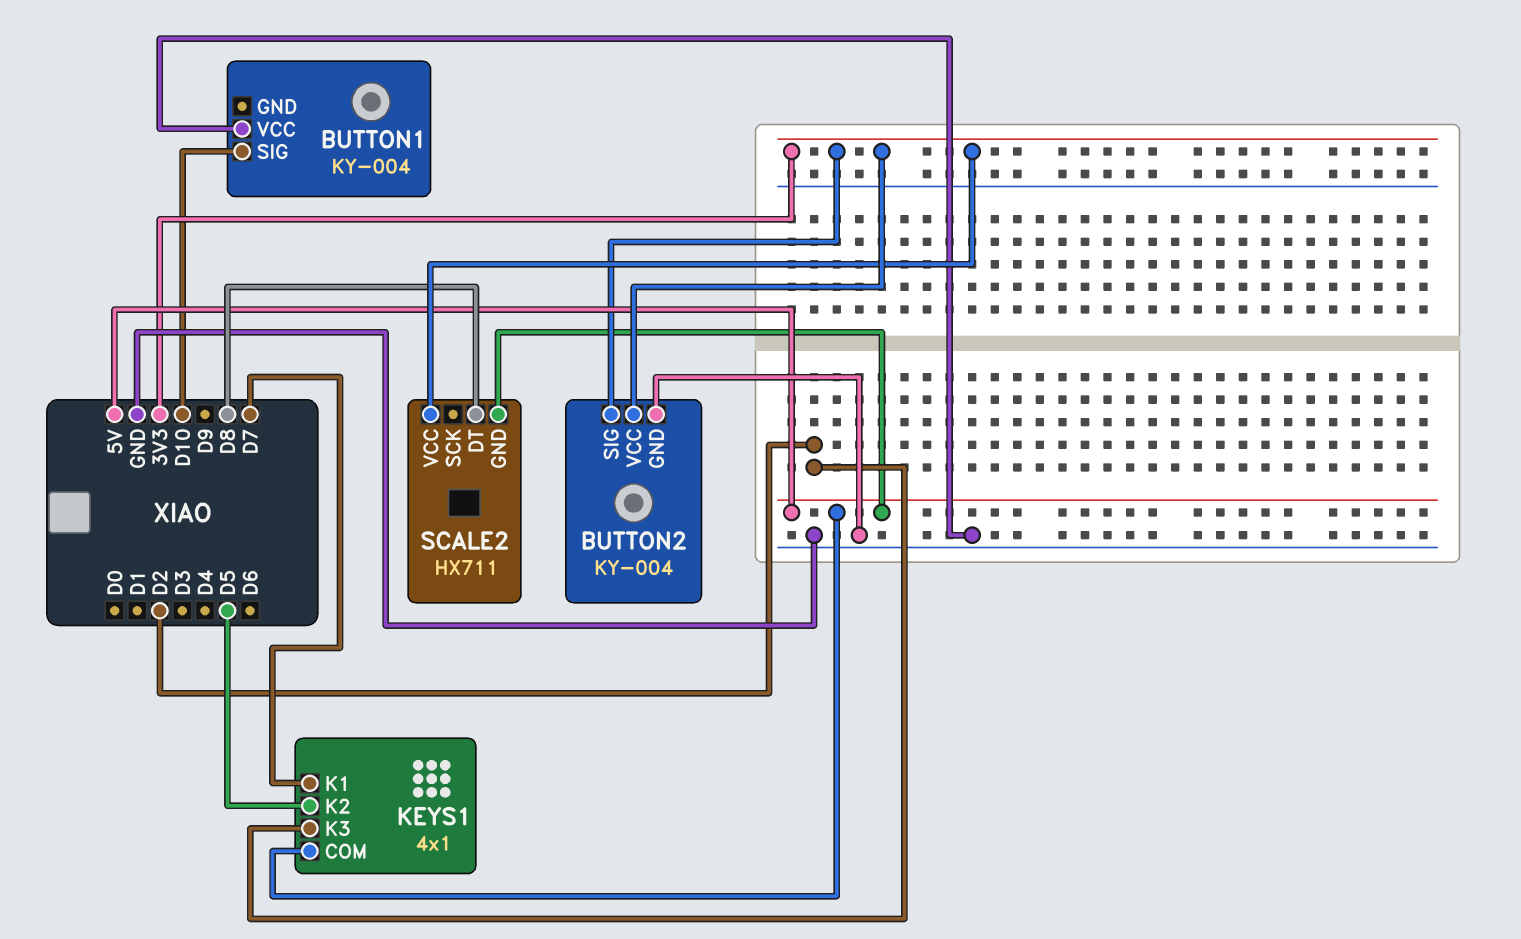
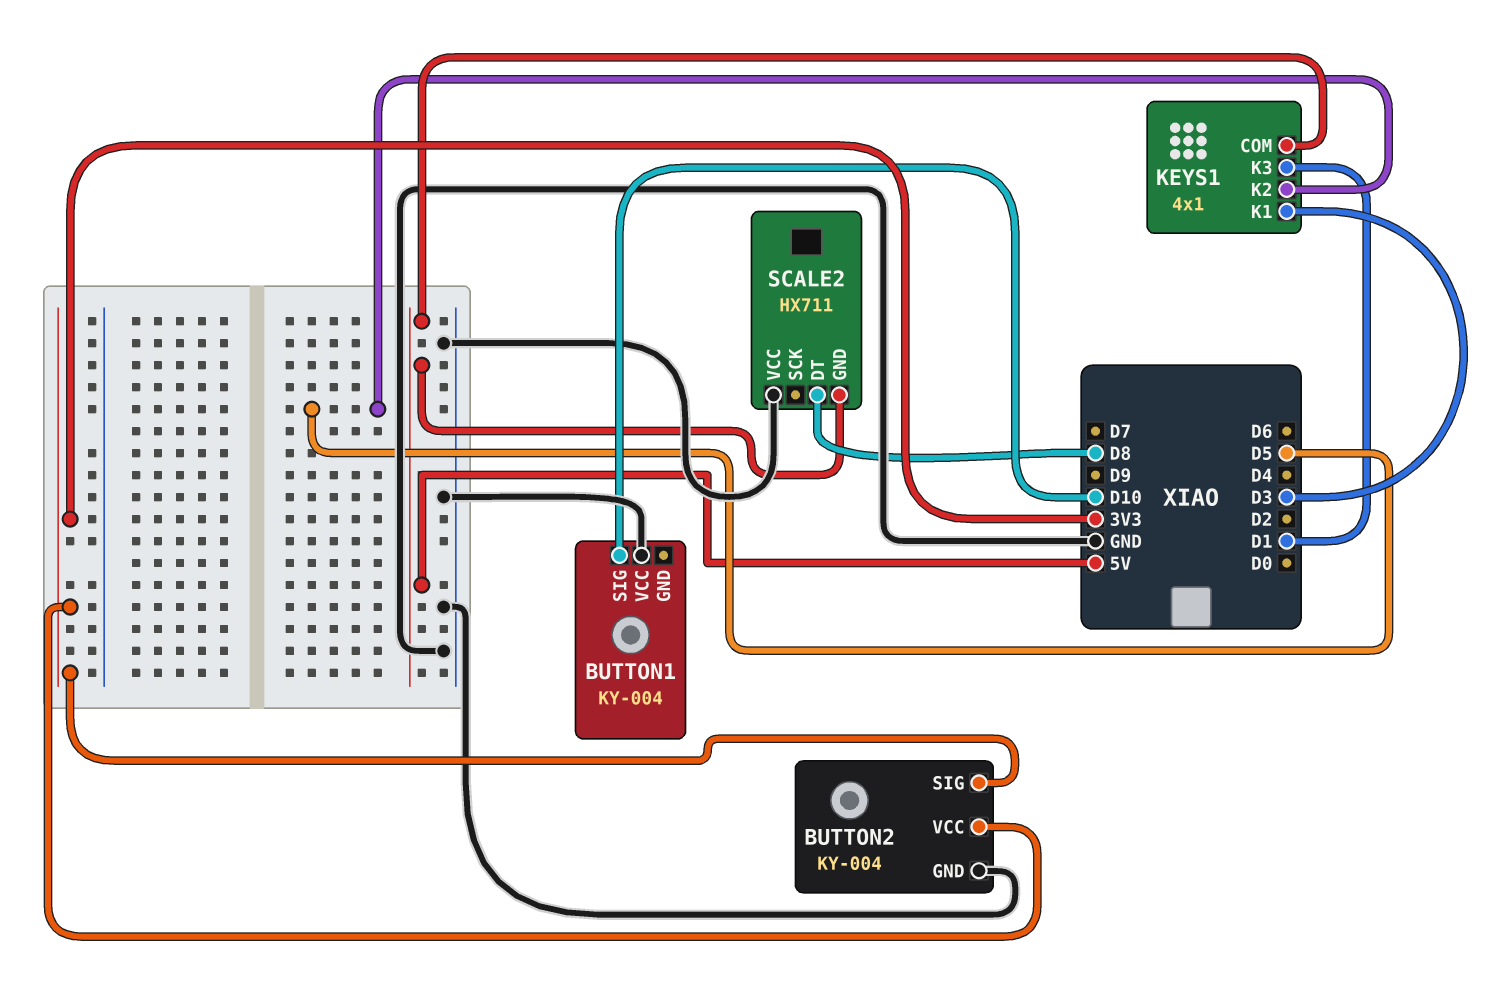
KEYS1 pin K1: D7 -> D3
KEYS1 pin K3: D2 -> D1
SCALE2 pin VCC: 3V3 -> GND

